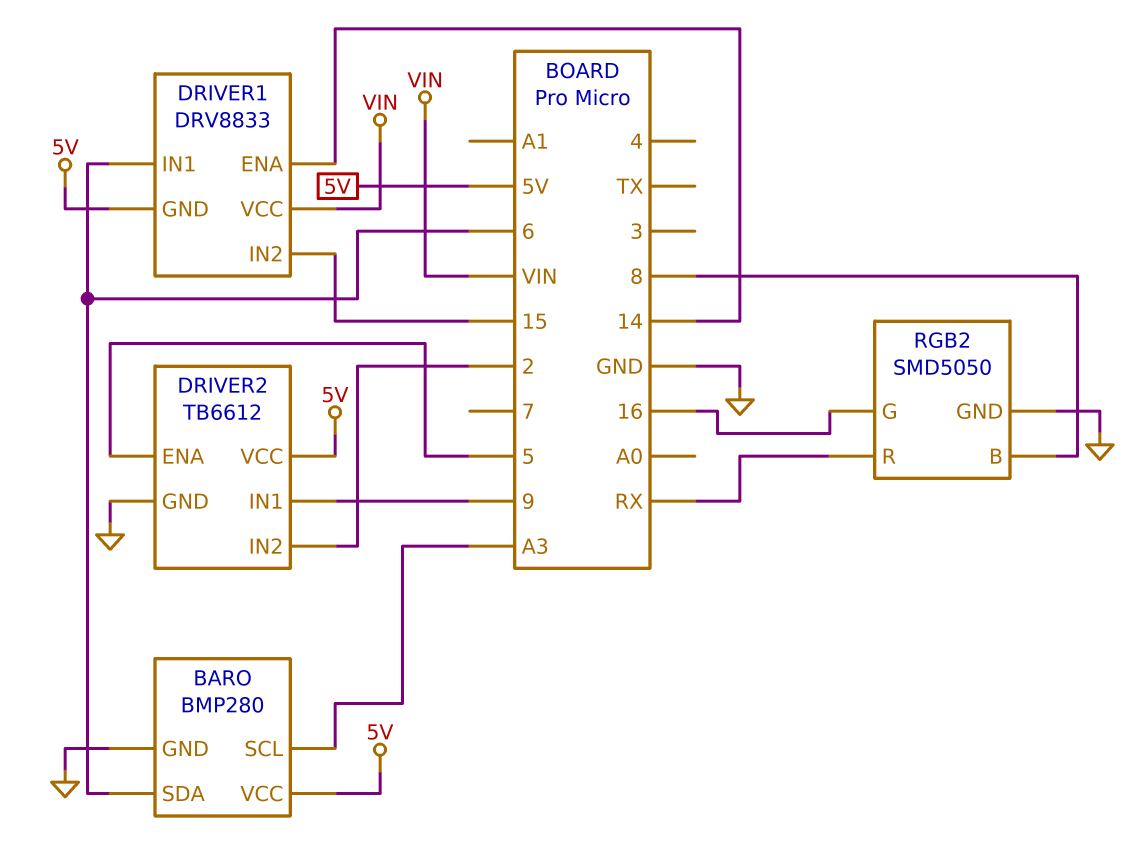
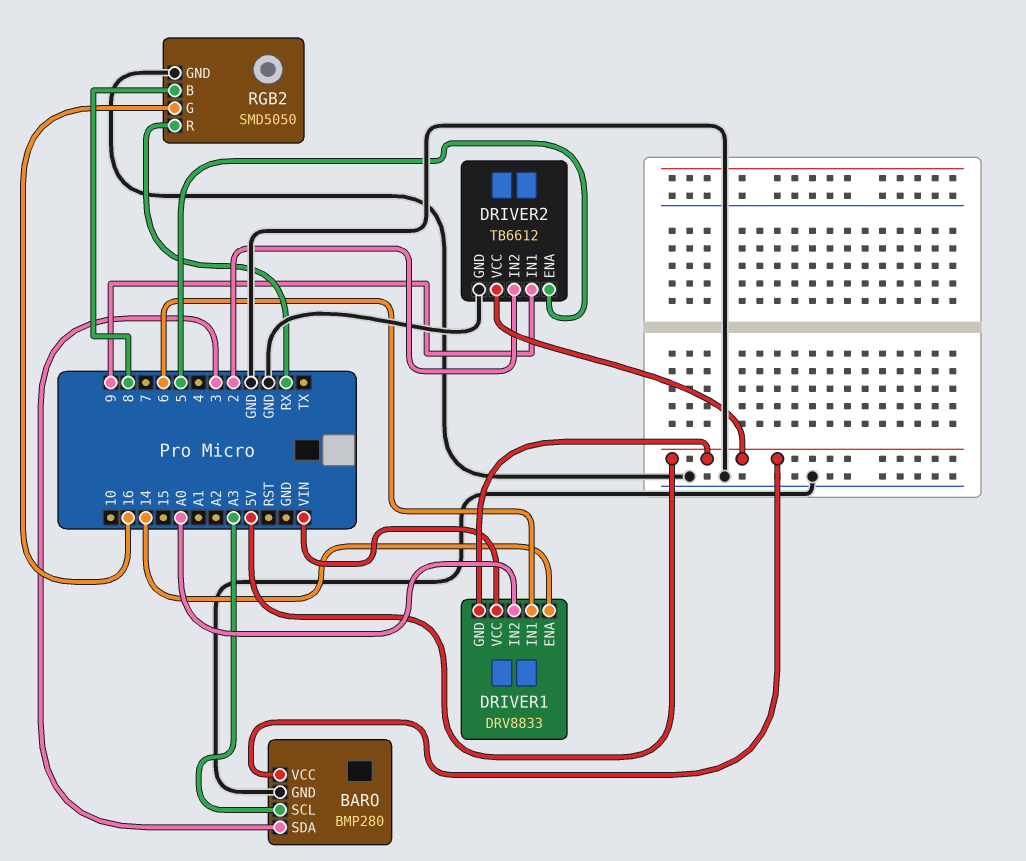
BARO pin SDA: 6 -> 3
DRIVER1 pin IN2: 15 -> A0

